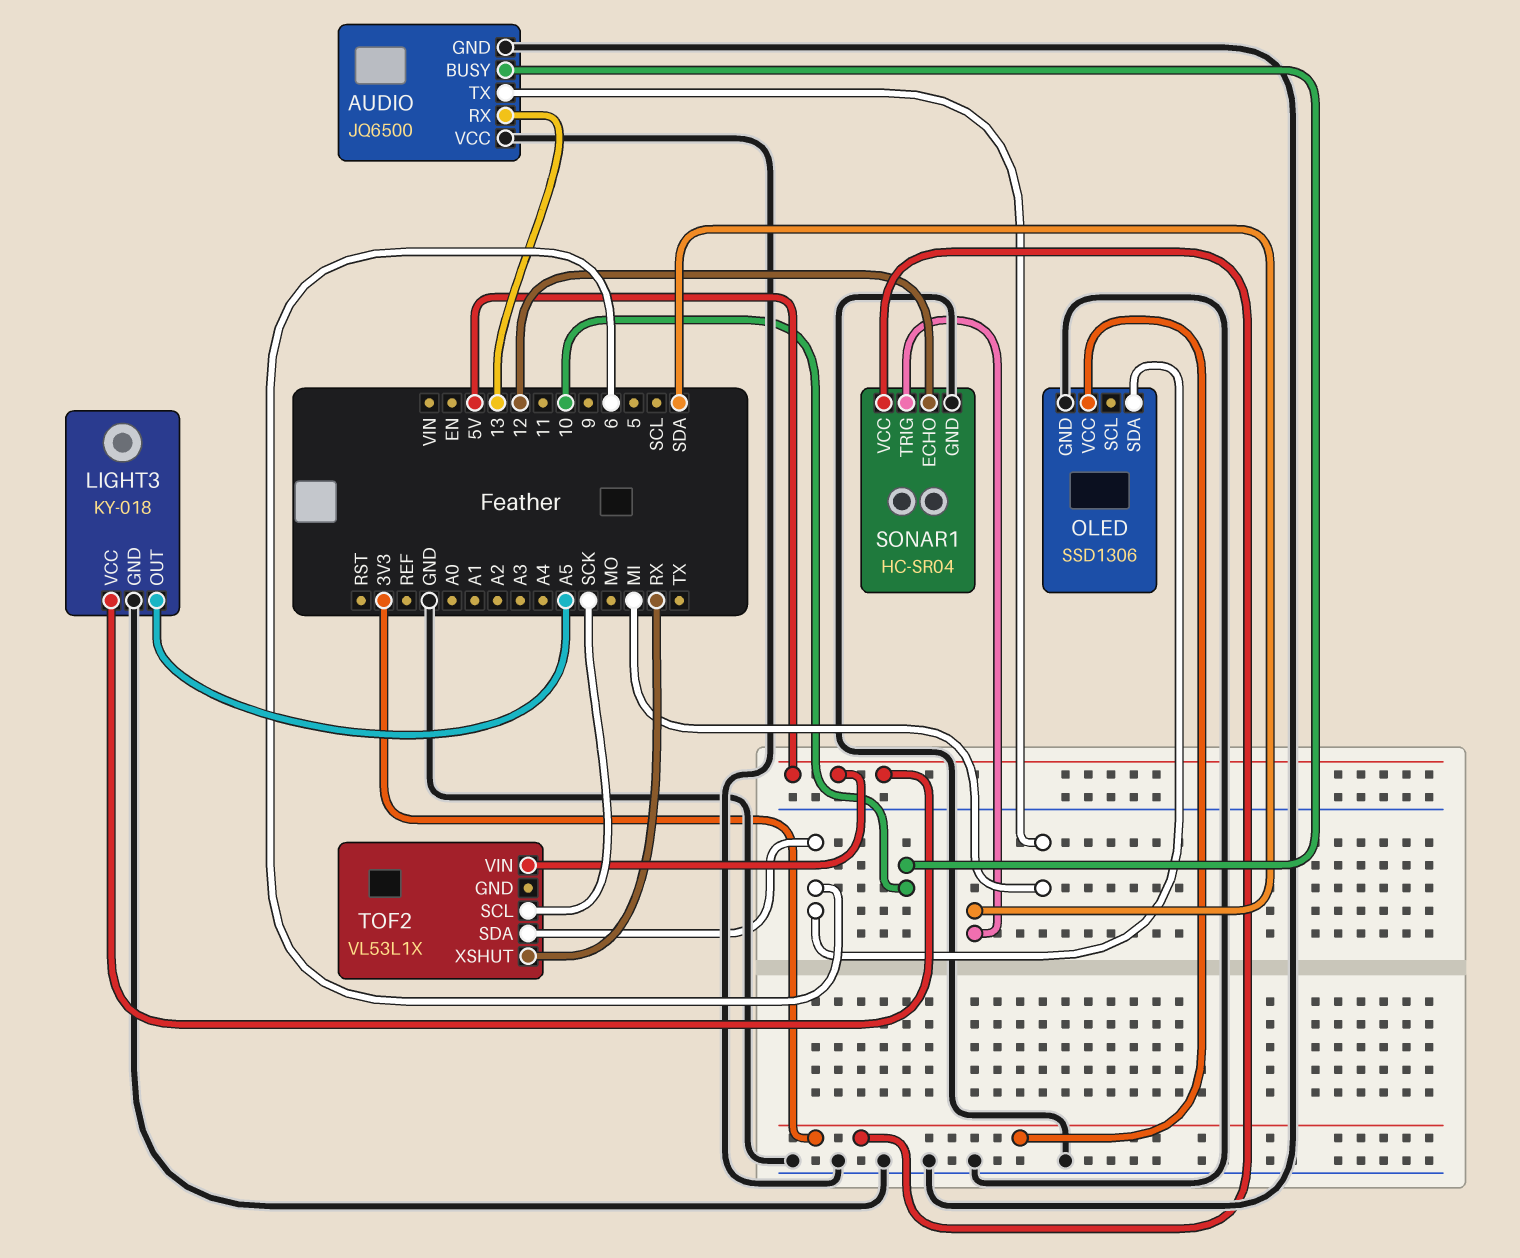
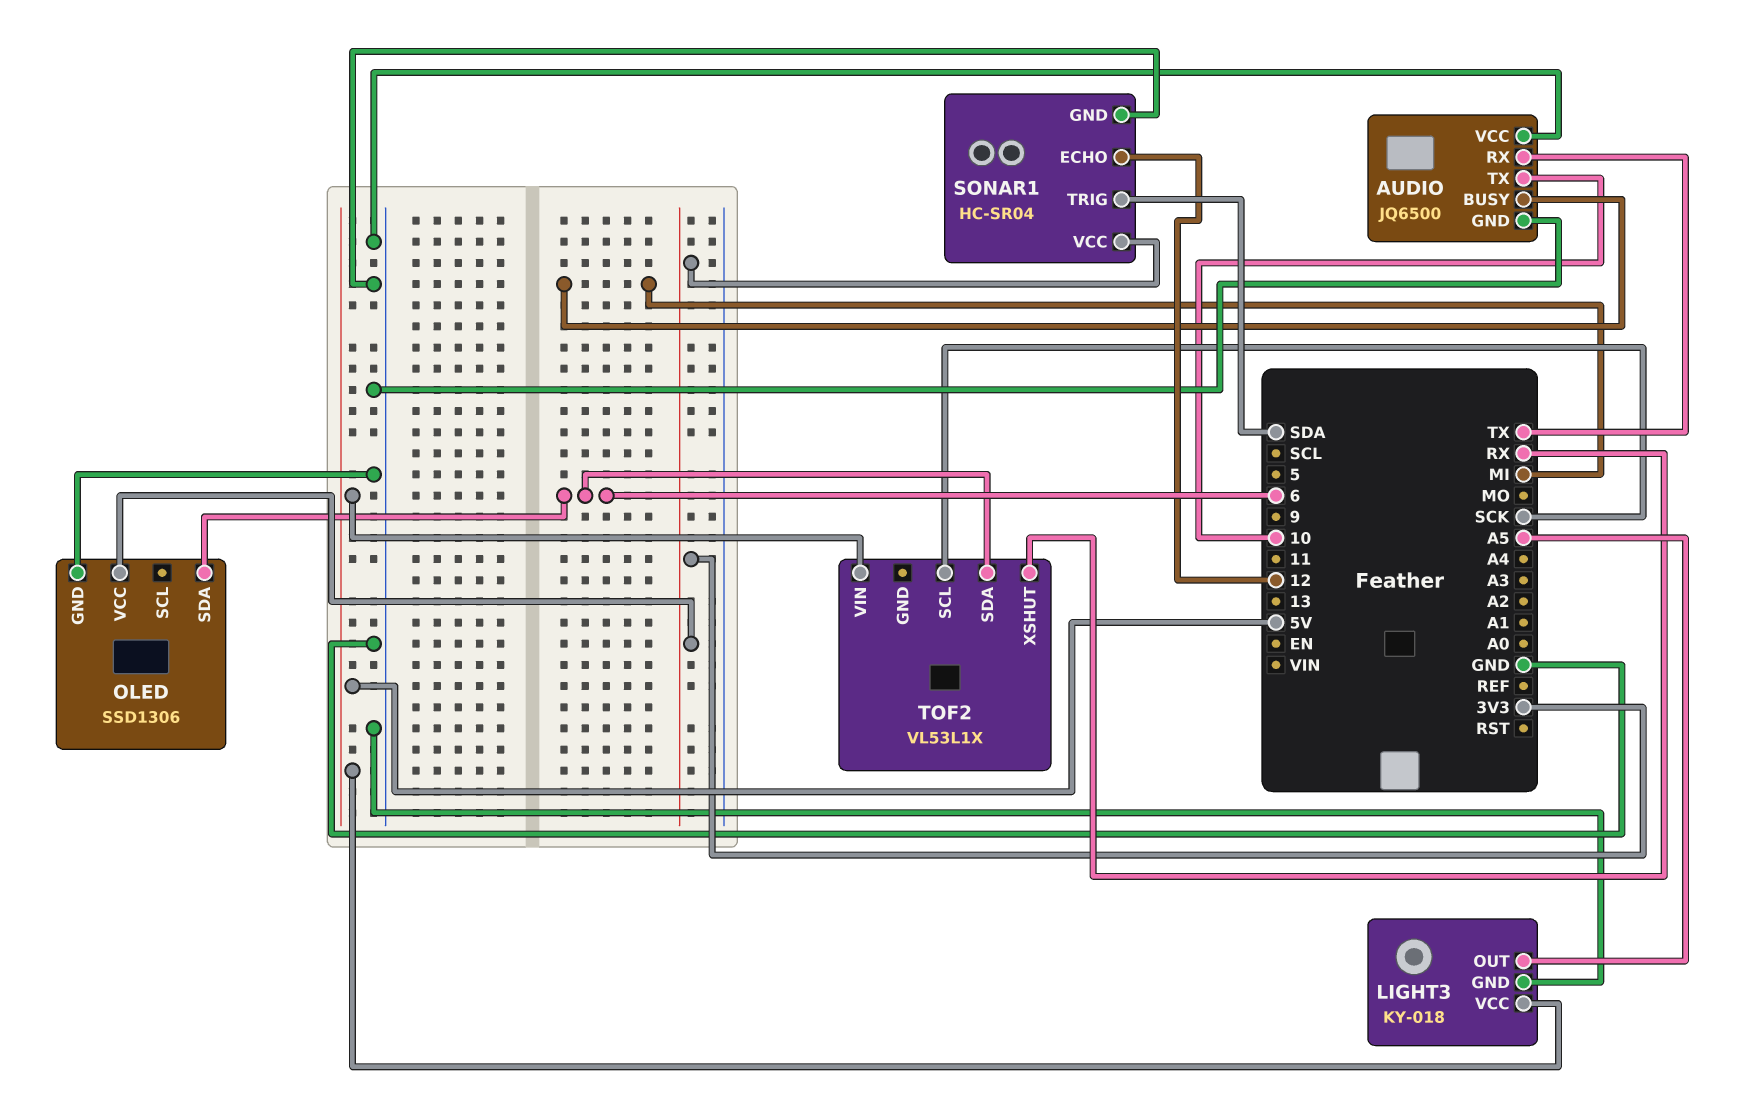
AUDIO pin BUSY: 10 -> MI
AUDIO pin RX: 13 -> TX
AUDIO pin TX: MI -> 10

